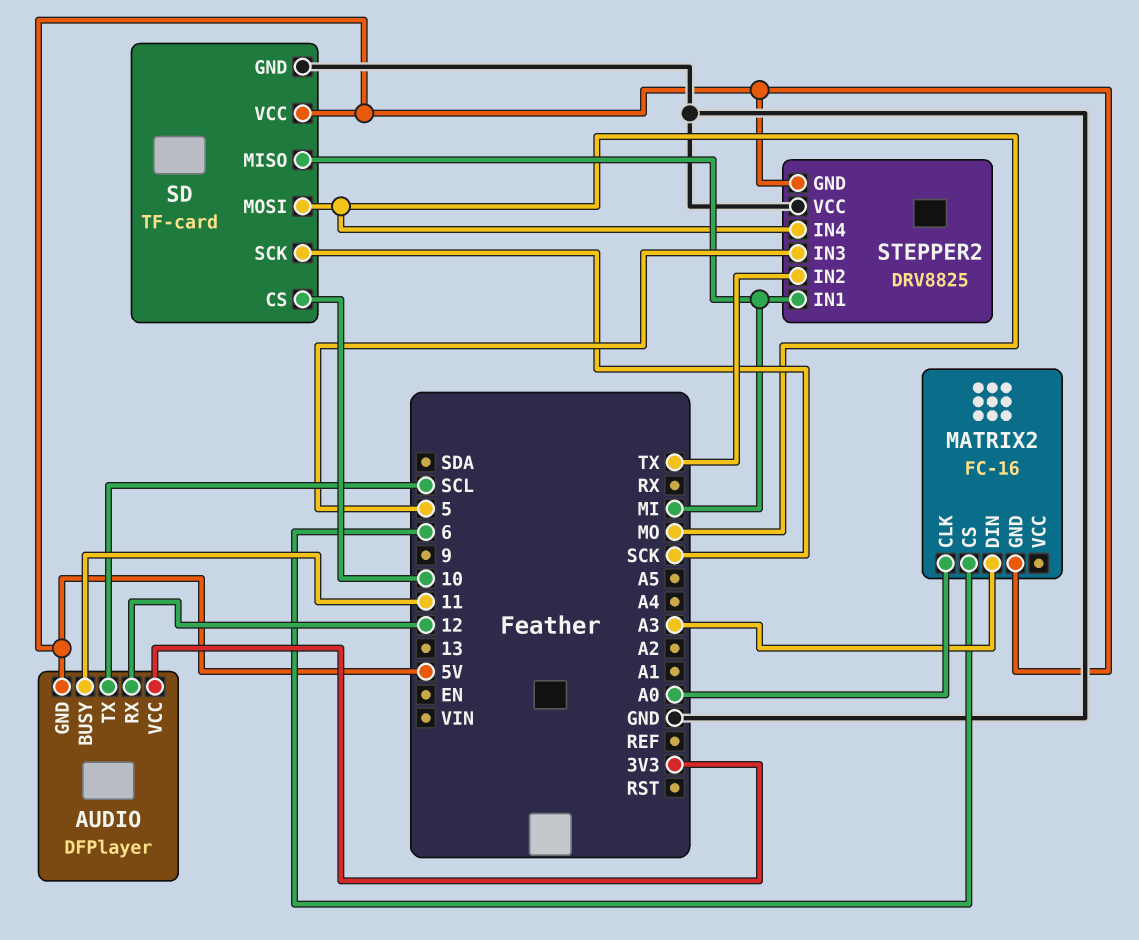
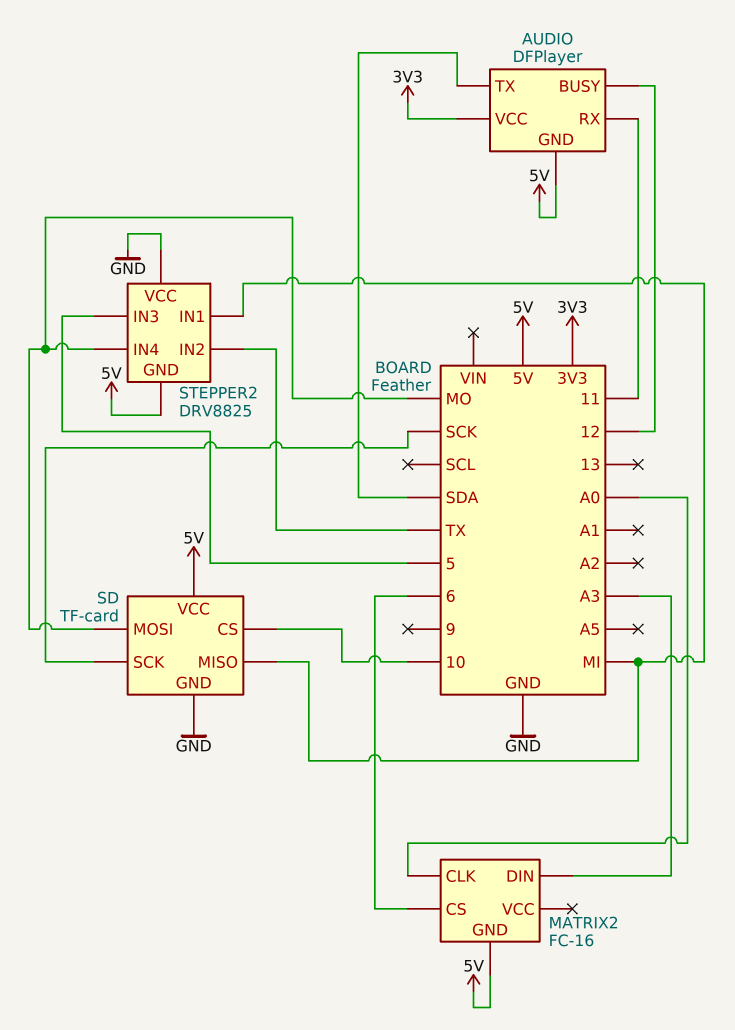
AUDIO pin BUSY: 11 -> 12
AUDIO pin RX: 12 -> 11
AUDIO pin TX: SCL -> SDA

